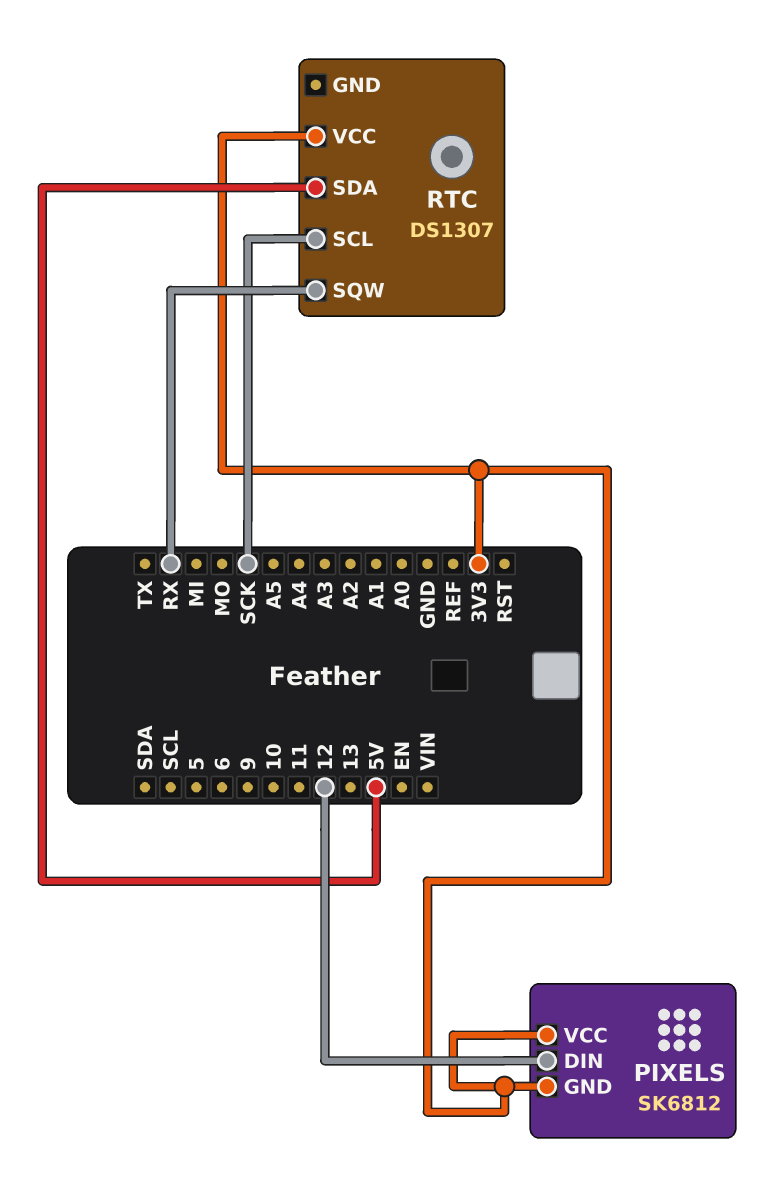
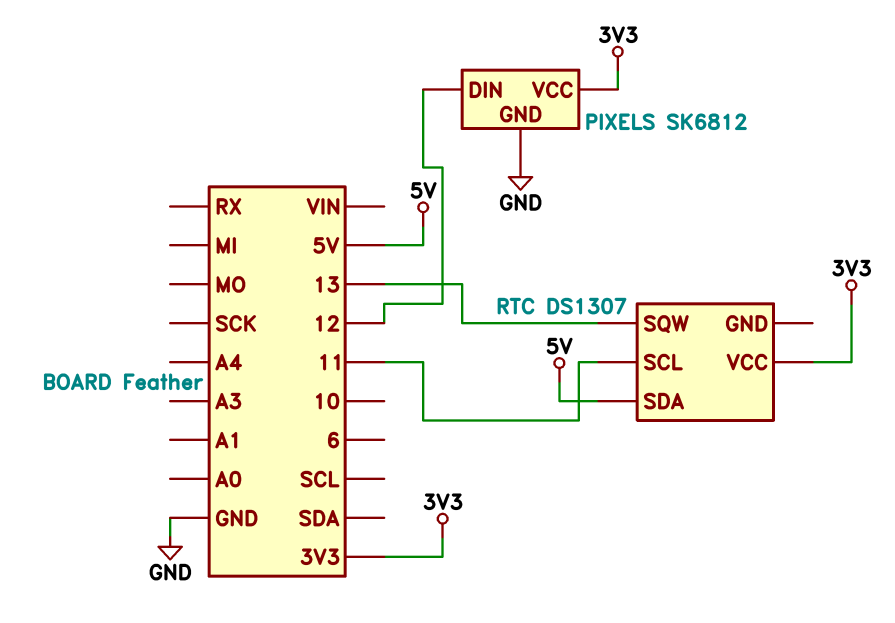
PIXELS pin GND: 3V3 -> GND
RTC pin SCL: SCK -> 11
RTC pin SQW: RX -> 13

